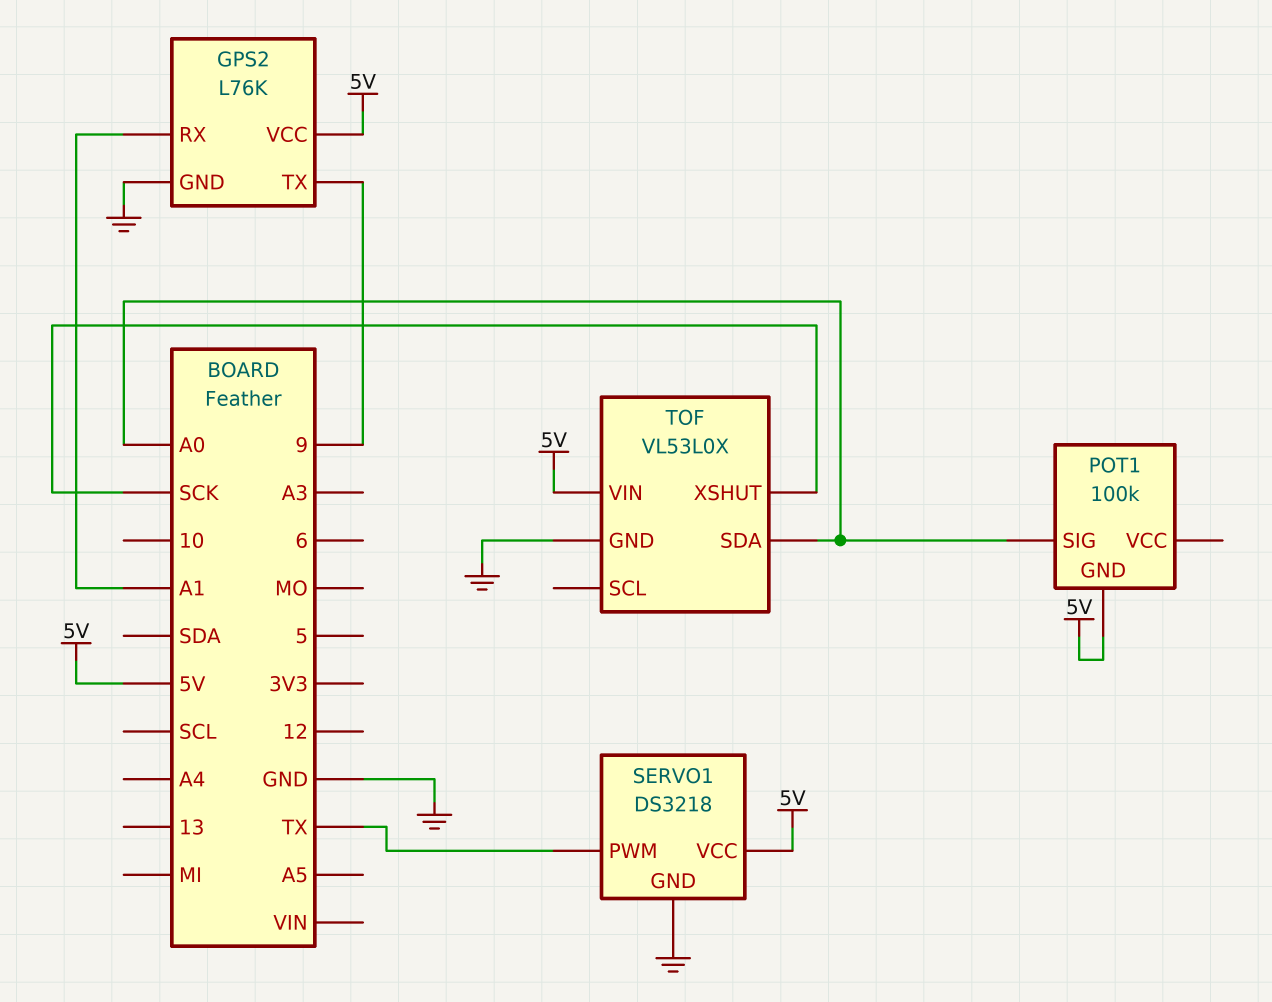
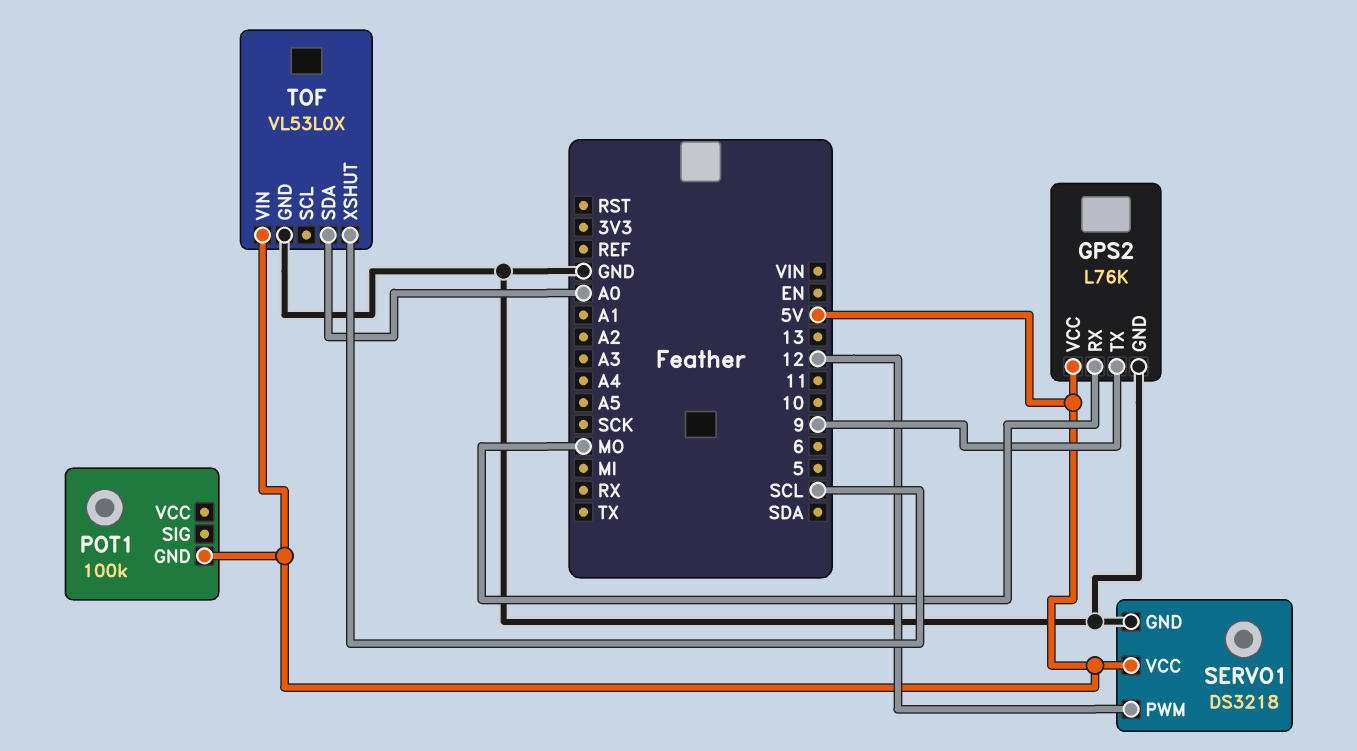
GPS2 pin RX: A1 -> MO
POT1 pin SIG: A0 -> none
SERVO1 pin PWM: TX -> 12
TOF pin XSHUT: SCK -> SCL

